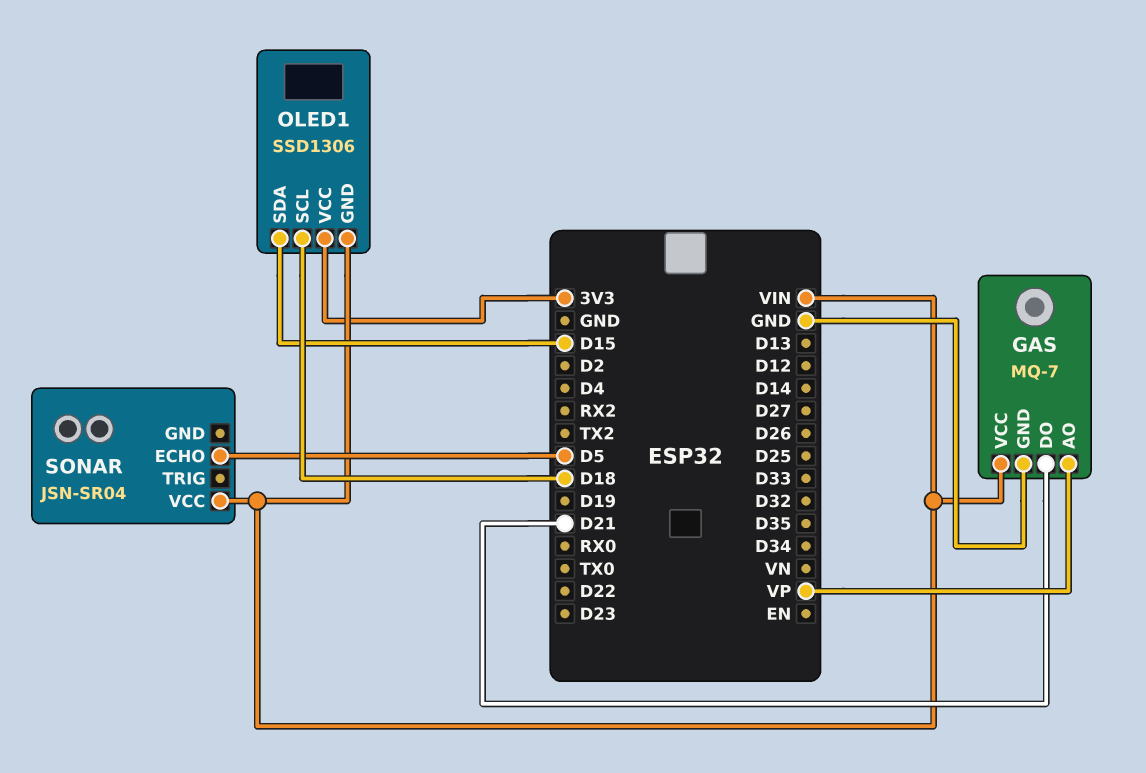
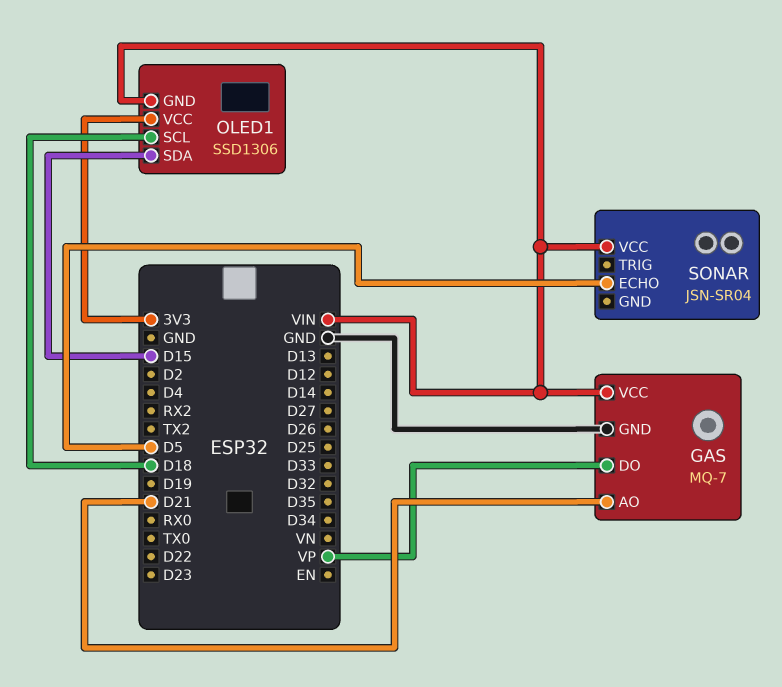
GAS pin AO: VP -> D21
GAS pin DO: D21 -> VP

